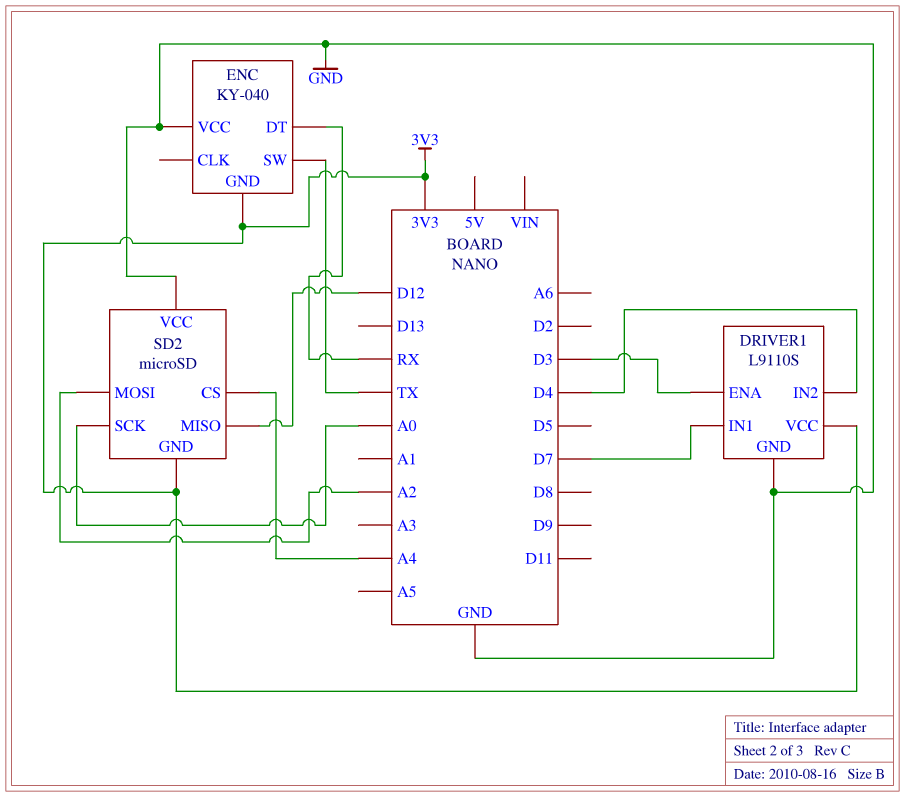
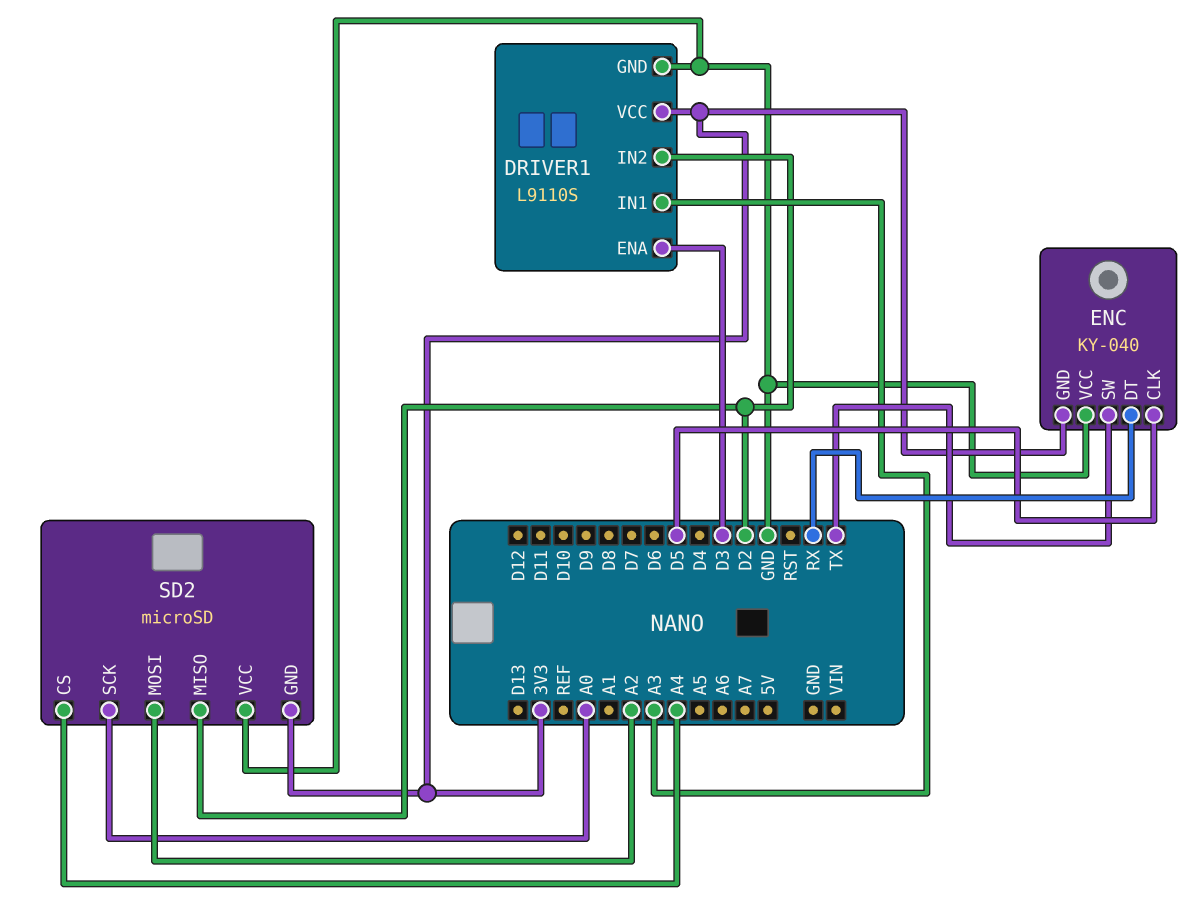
DRIVER1 pin IN1: D7 -> A3
DRIVER1 pin IN2: D4 -> D2
ENC pin CLK: none -> D5
SD2 pin MISO: D12 -> D2

